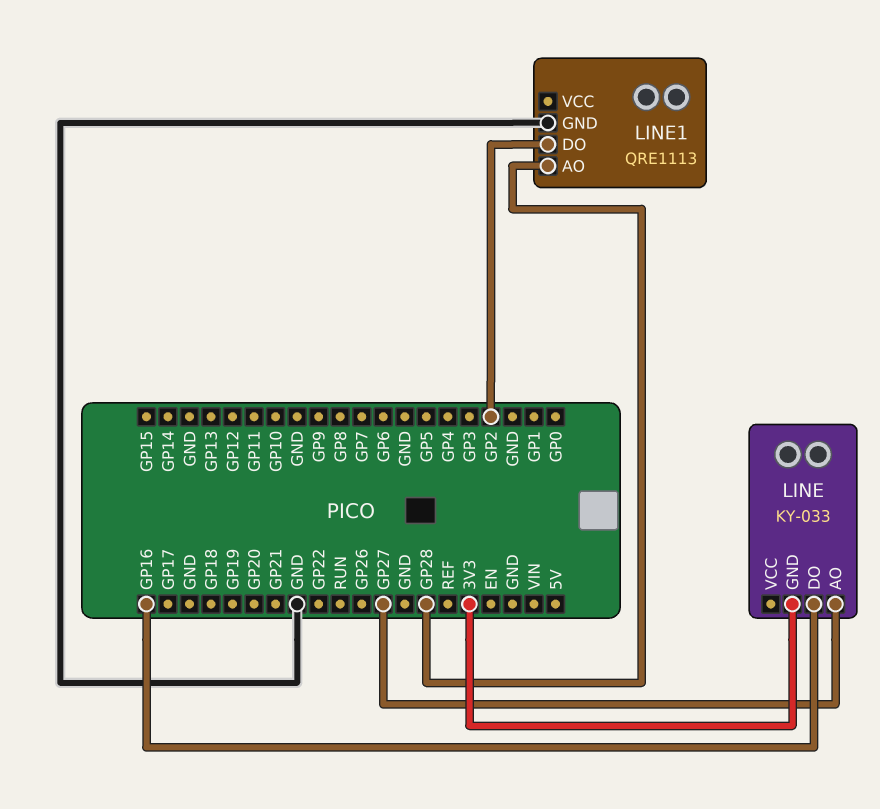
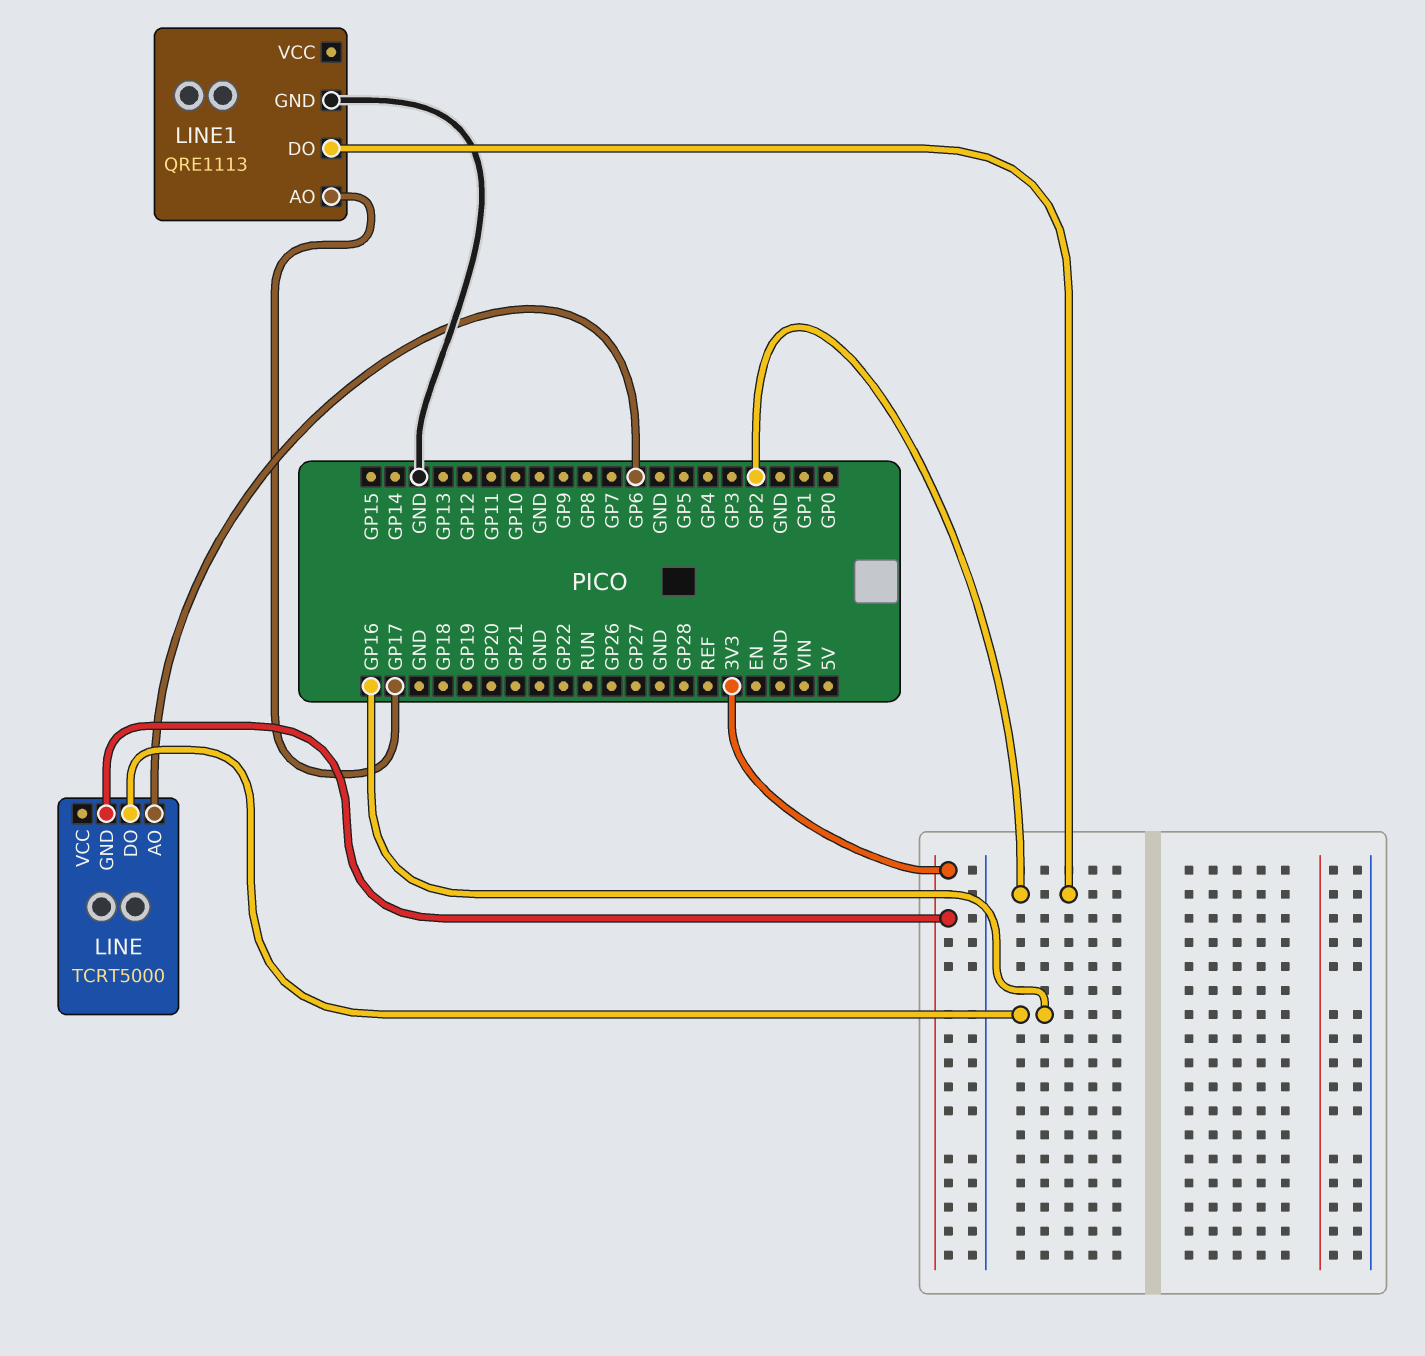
LINE: KY-033 -> TCRT5000
LINE pin AO: GP27 -> GP6
LINE1 pin AO: GP28 -> GP17

